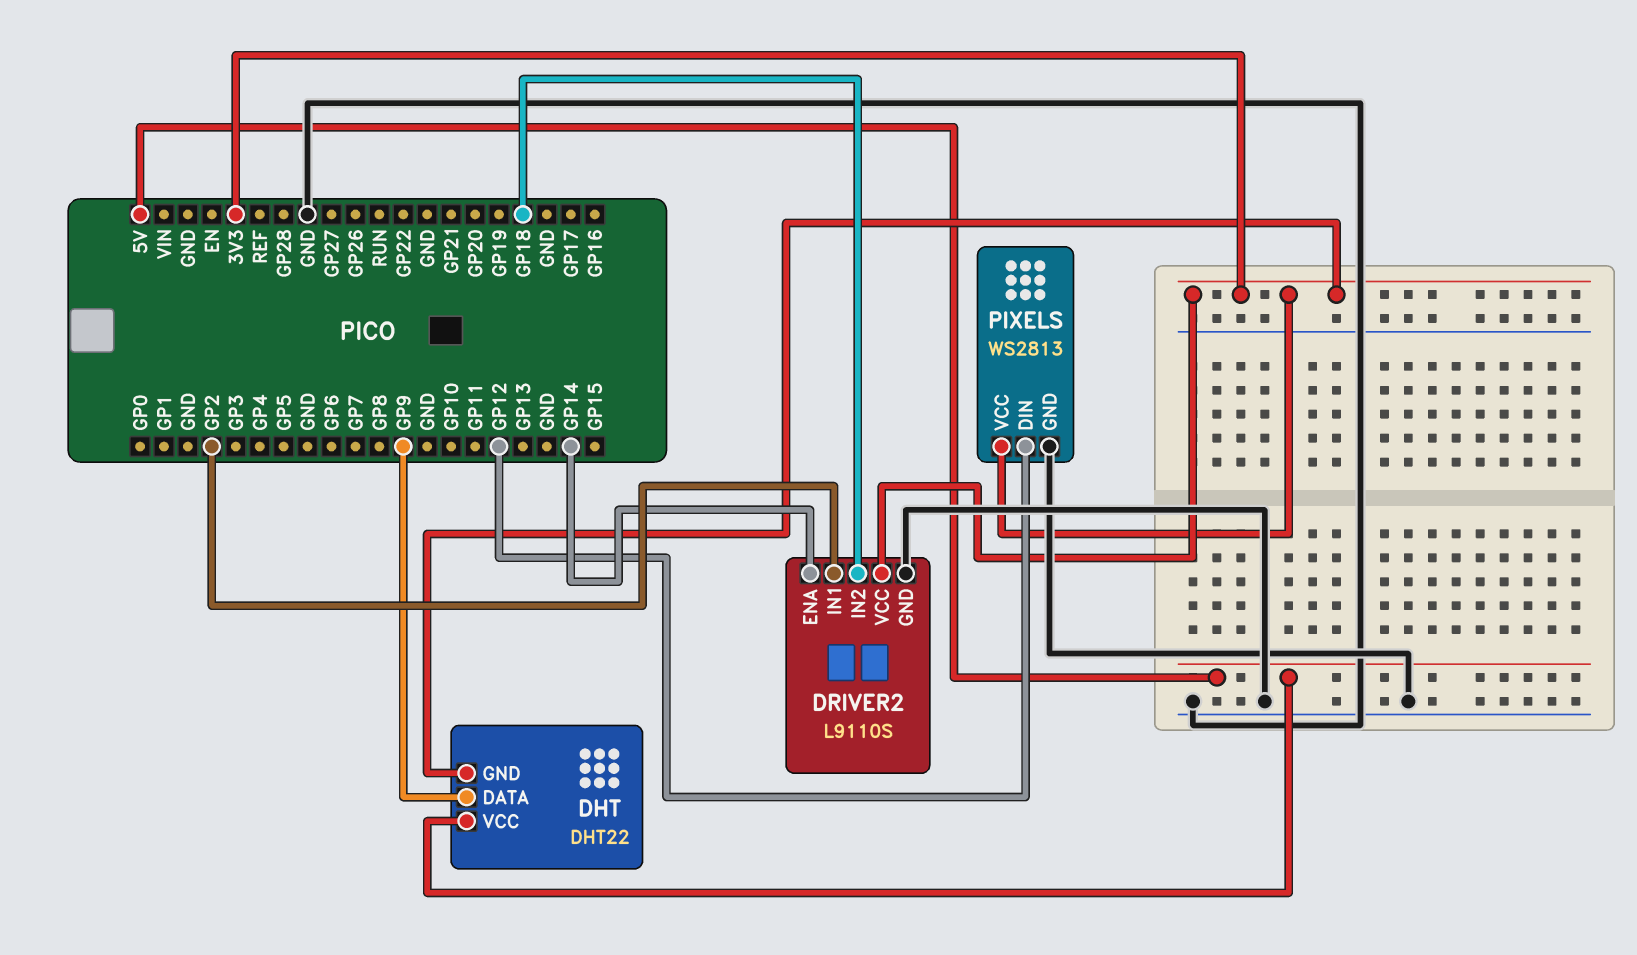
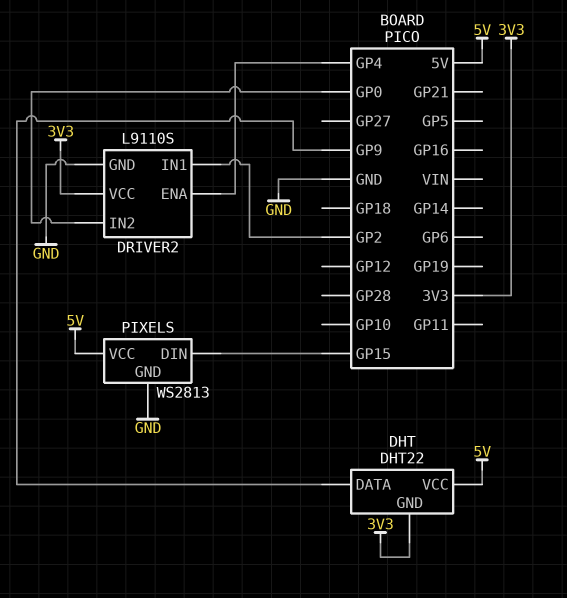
DRIVER2 pin ENA: GP14 -> GP4
DRIVER2 pin IN2: GP18 -> GP0
PIXELS pin DIN: GP12 -> GP15
PIXELS pin VCC: 3V3 -> 5V

